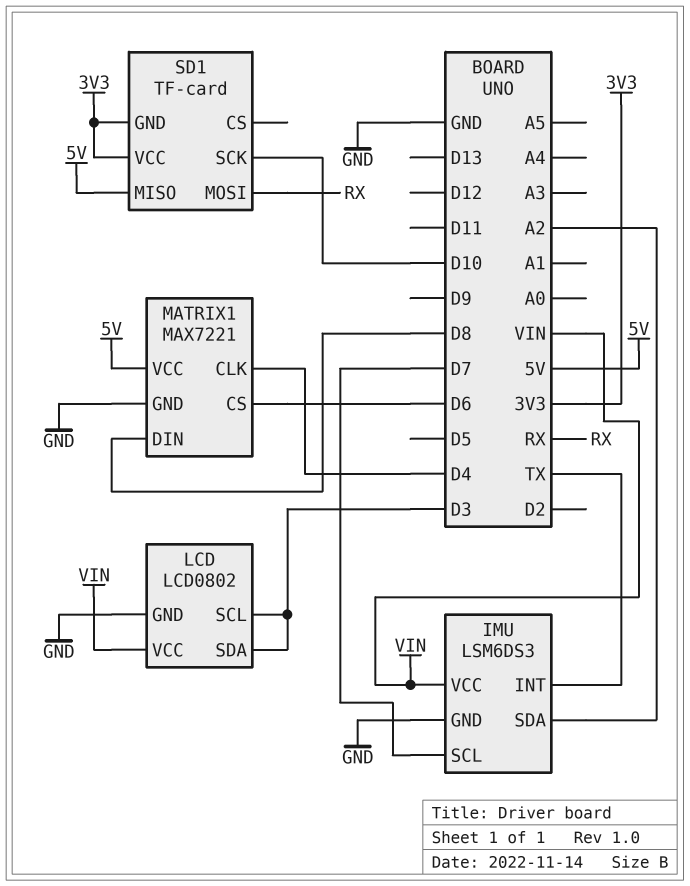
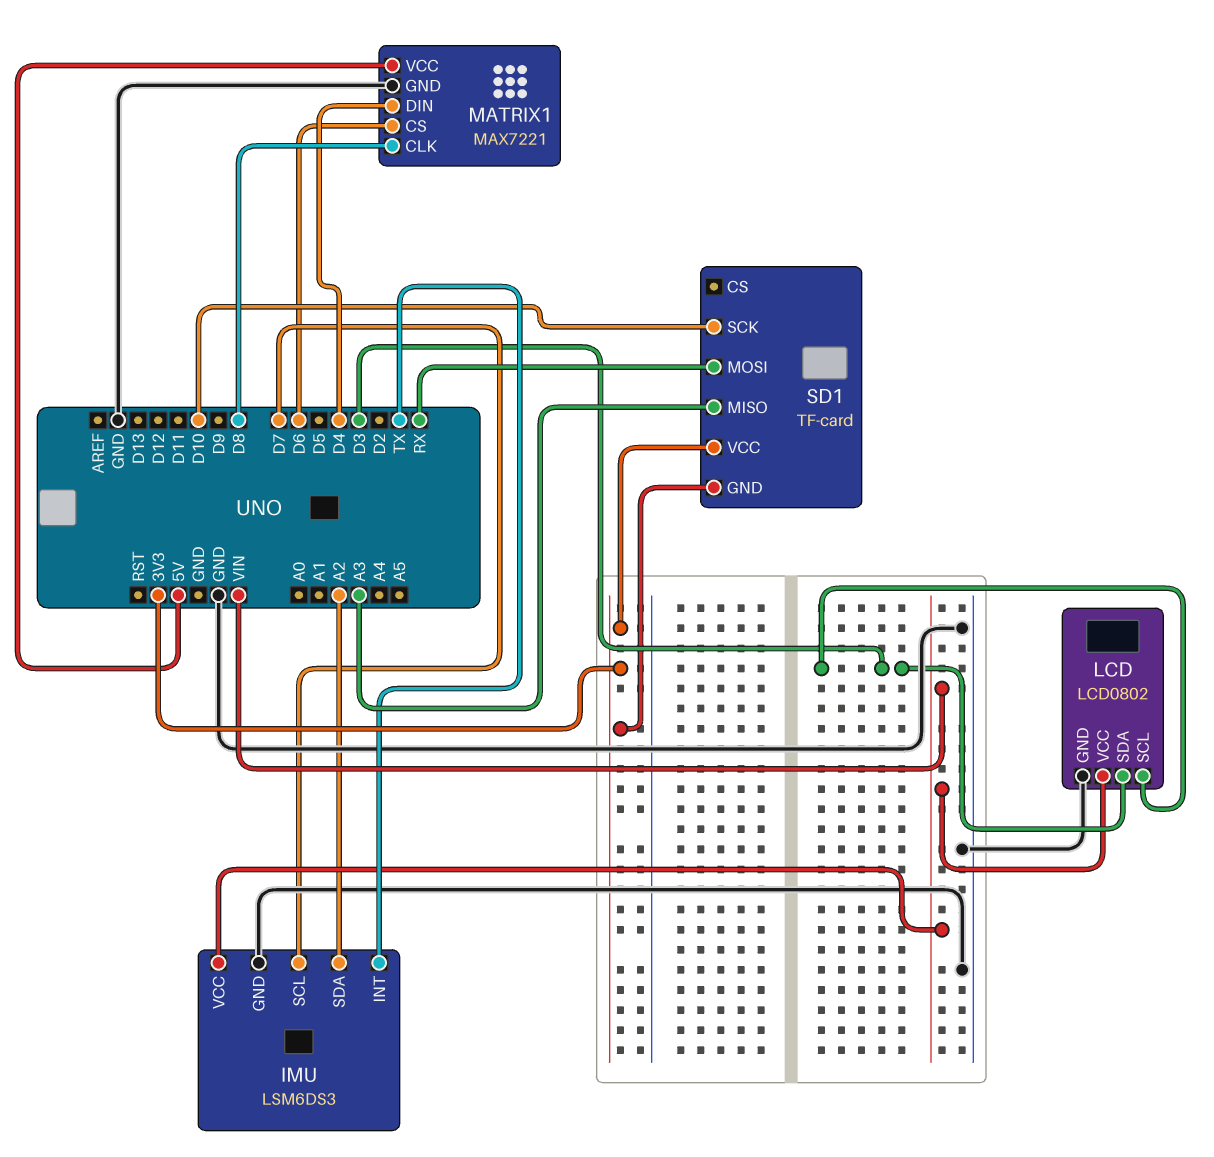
MATRIX1 pin CLK: D4 -> D8
MATRIX1 pin DIN: D8 -> D4
SD1 pin MISO: 5V -> A3

